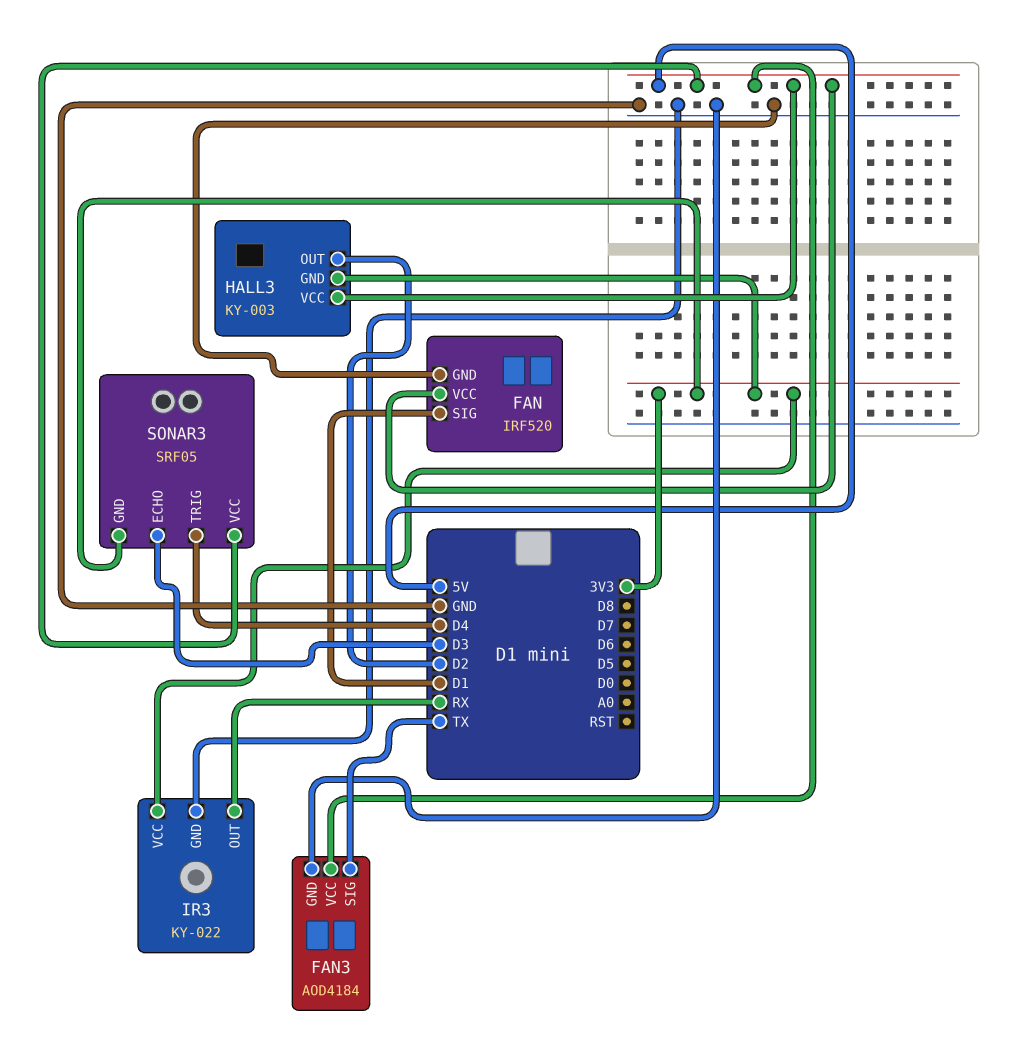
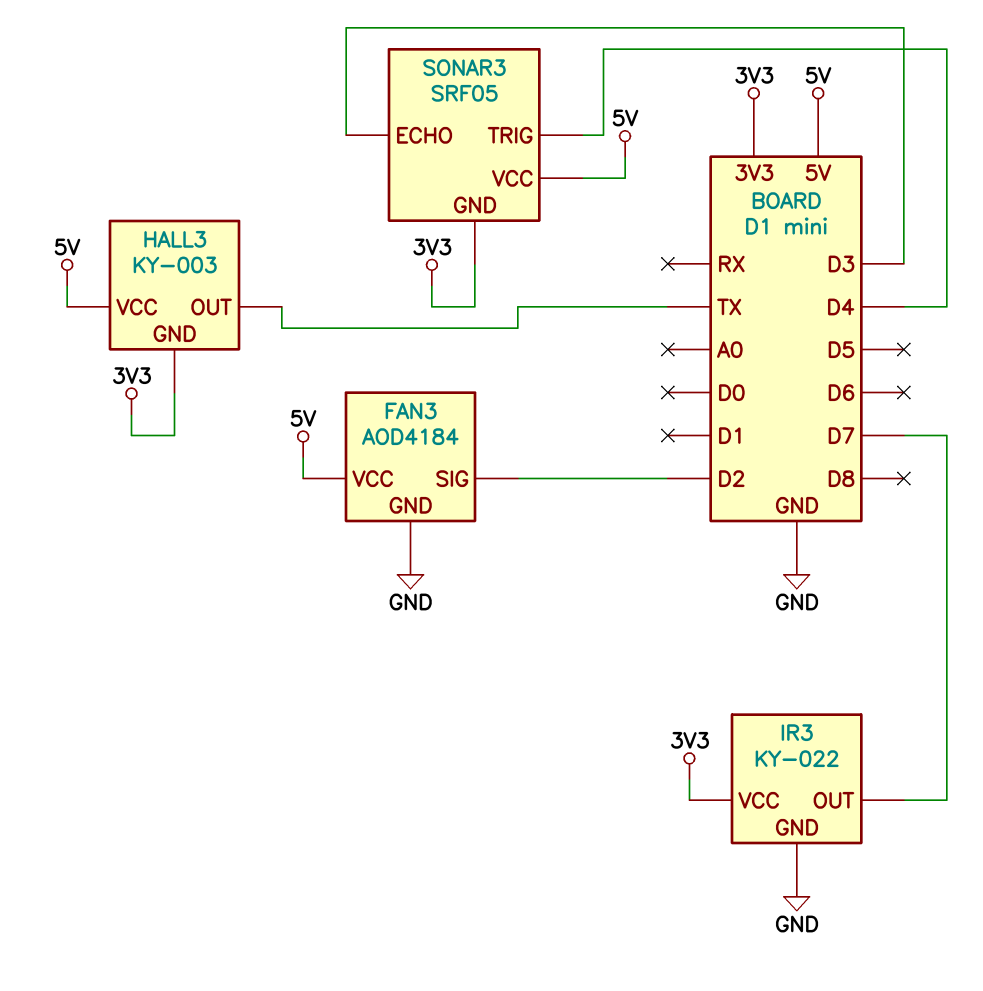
FAN: IRF520 -> none
FAN pin GND: GND -> none
FAN pin SIG: D1 -> none
FAN pin VCC: 5V -> none
FAN3 pin SIG: TX -> D2
HALL3 pin OUT: D2 -> TX
IR3 pin OUT: RX -> D7

